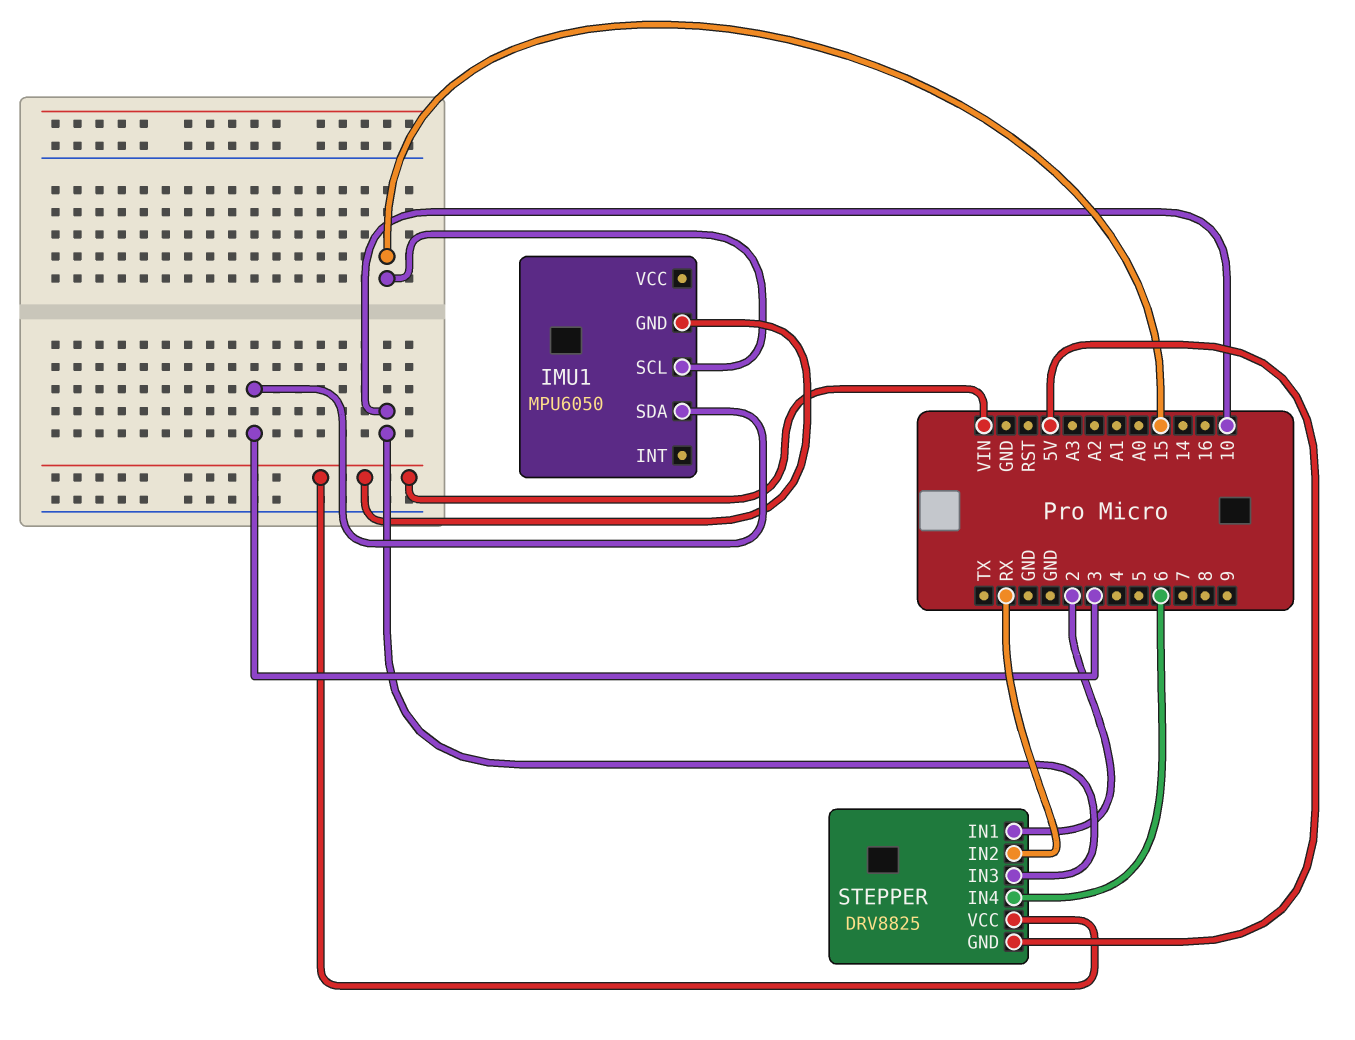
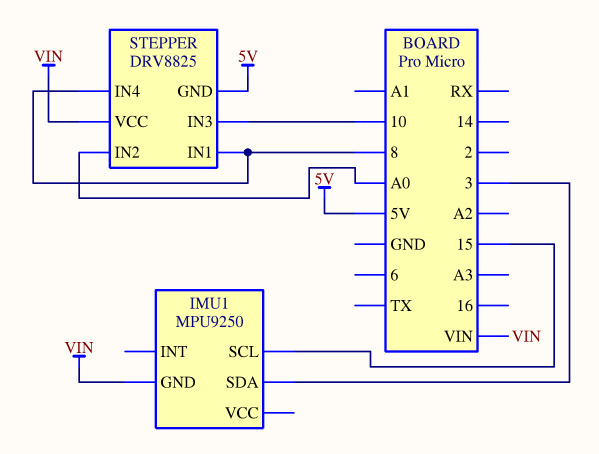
IMU1: MPU6050 -> MPU9250
STEPPER pin IN1: 2 -> 8
STEPPER pin IN2: RX -> A0
STEPPER pin IN4: 6 -> 8

